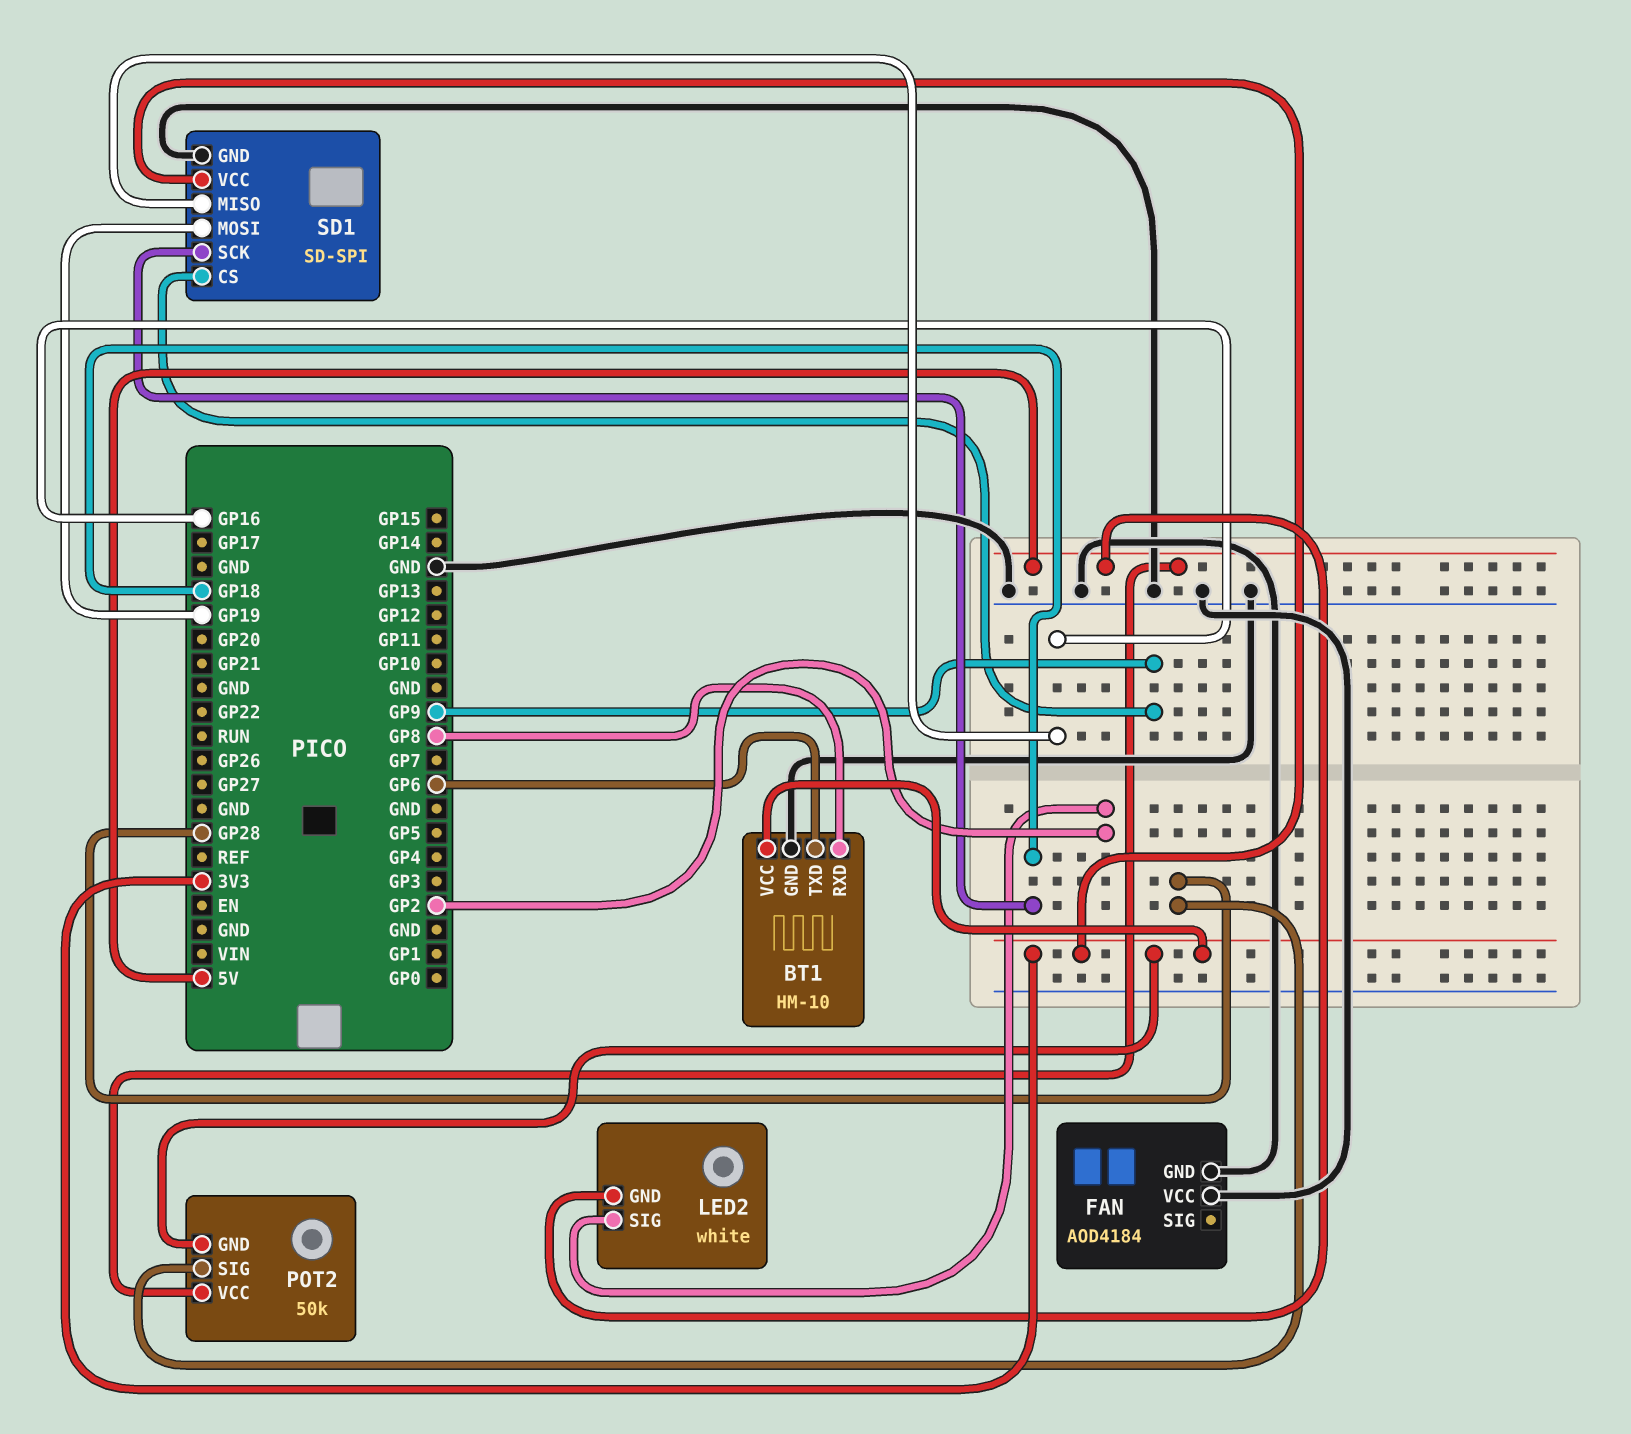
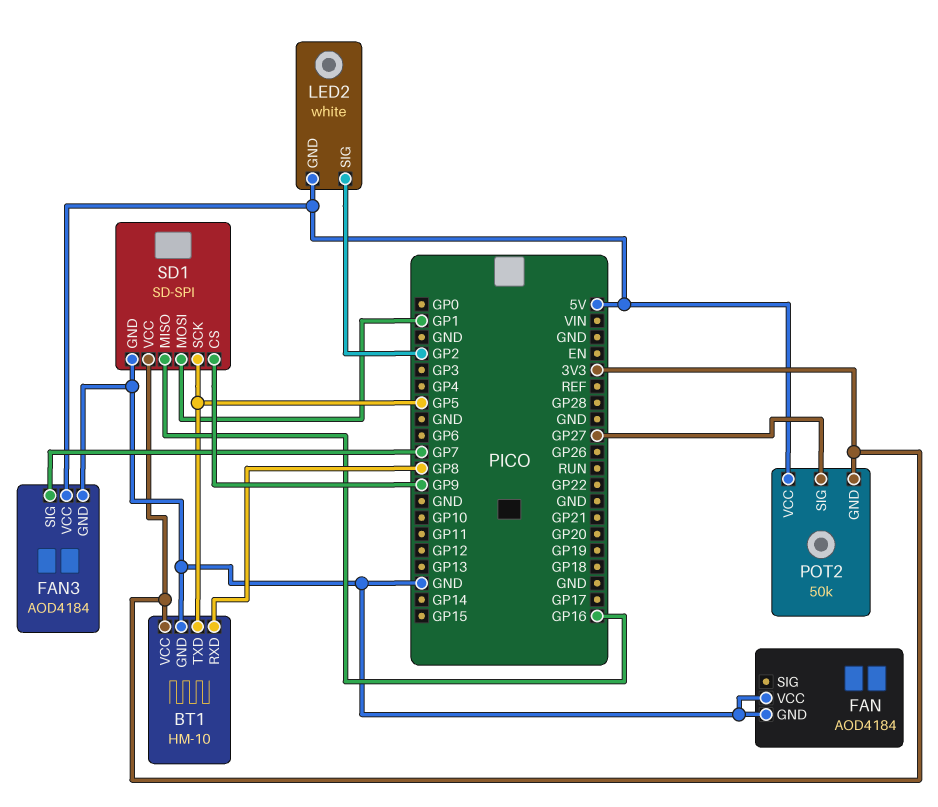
BT1 pin TXD: GP6 -> GP5
FAN3: none -> AOD4184
FAN3 pin GND: none -> GND
FAN3 pin SIG: none -> GP7
FAN3 pin VCC: none -> 5V
POT2 pin SIG: GP28 -> GP27
SD1 pin MOSI: GP19 -> GP1
SD1 pin SCK: GP18 -> GP5

